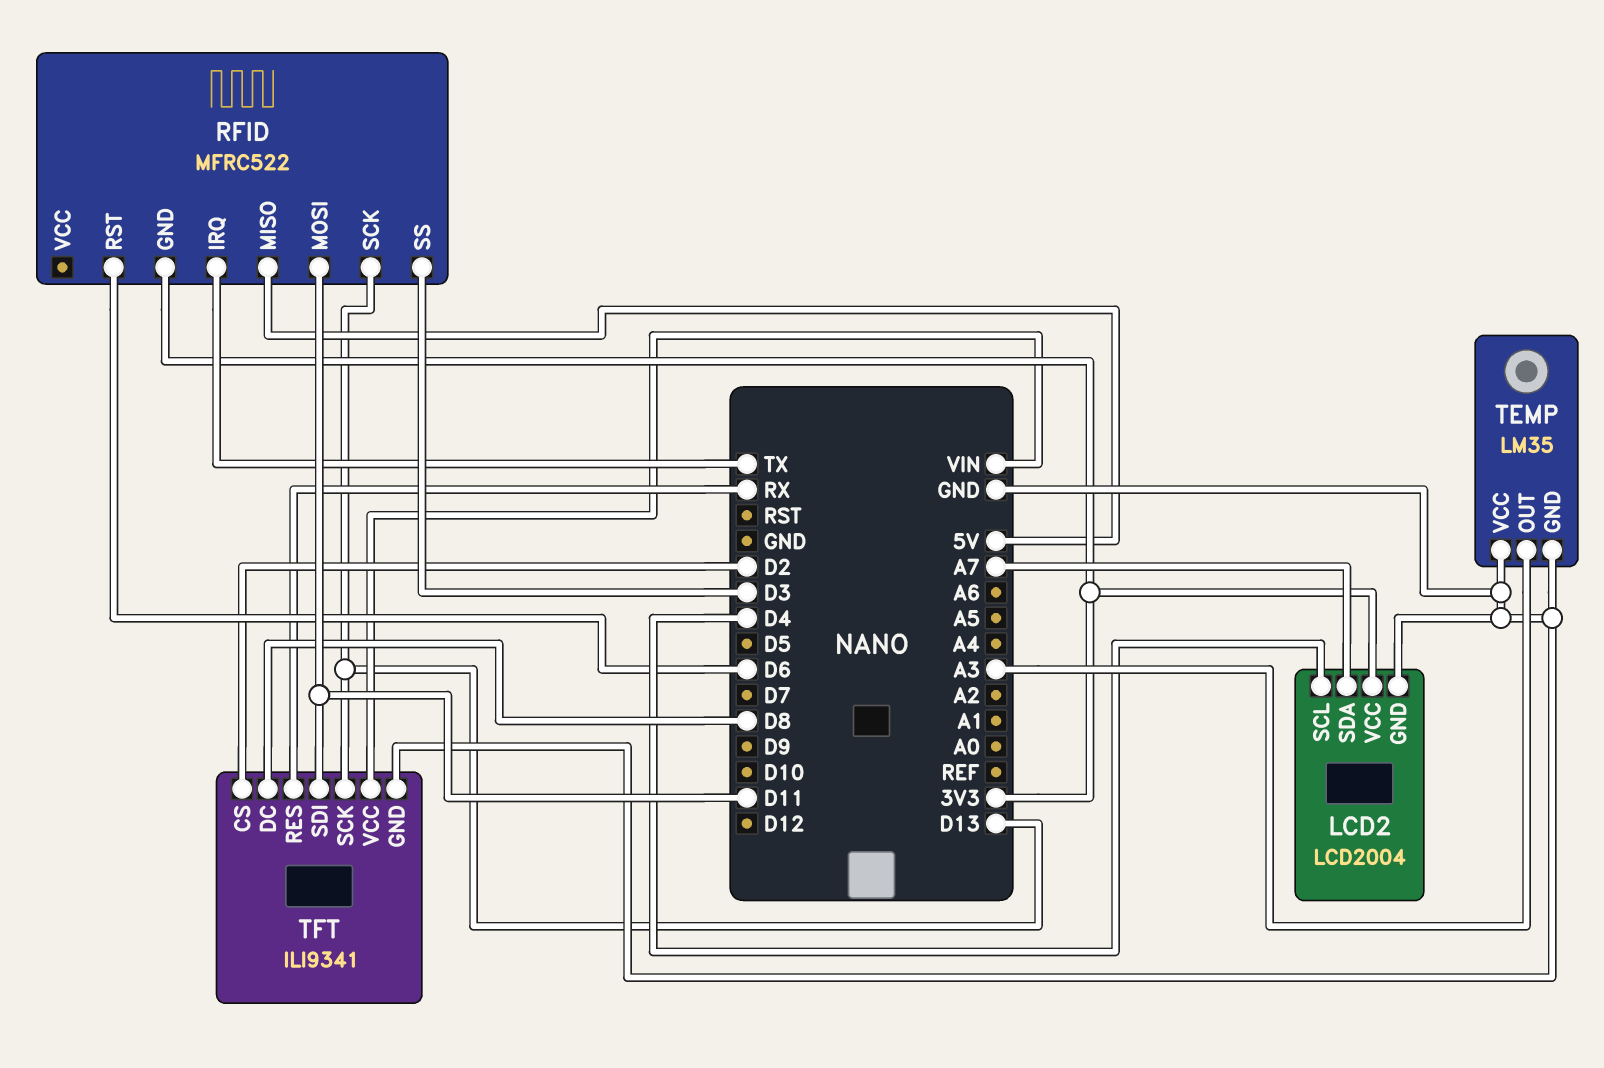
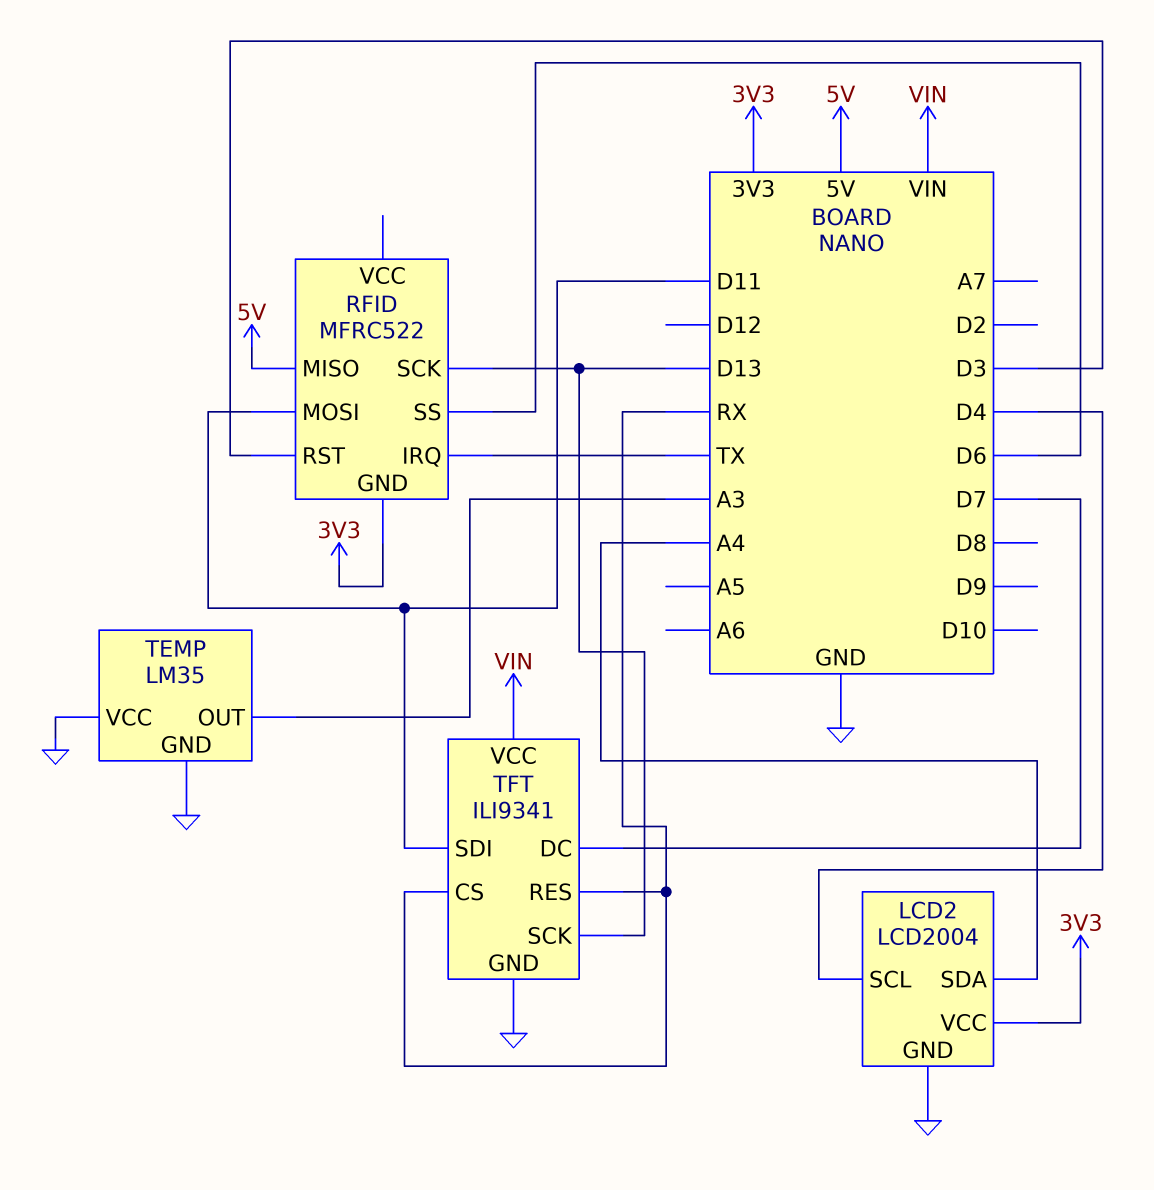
LCD2 pin SDA: A7 -> A4
RFID pin RST: D6 -> D3
RFID pin SS: D3 -> D6
TFT pin CS: D2 -> RX
TFT pin DC: D8 -> D7

